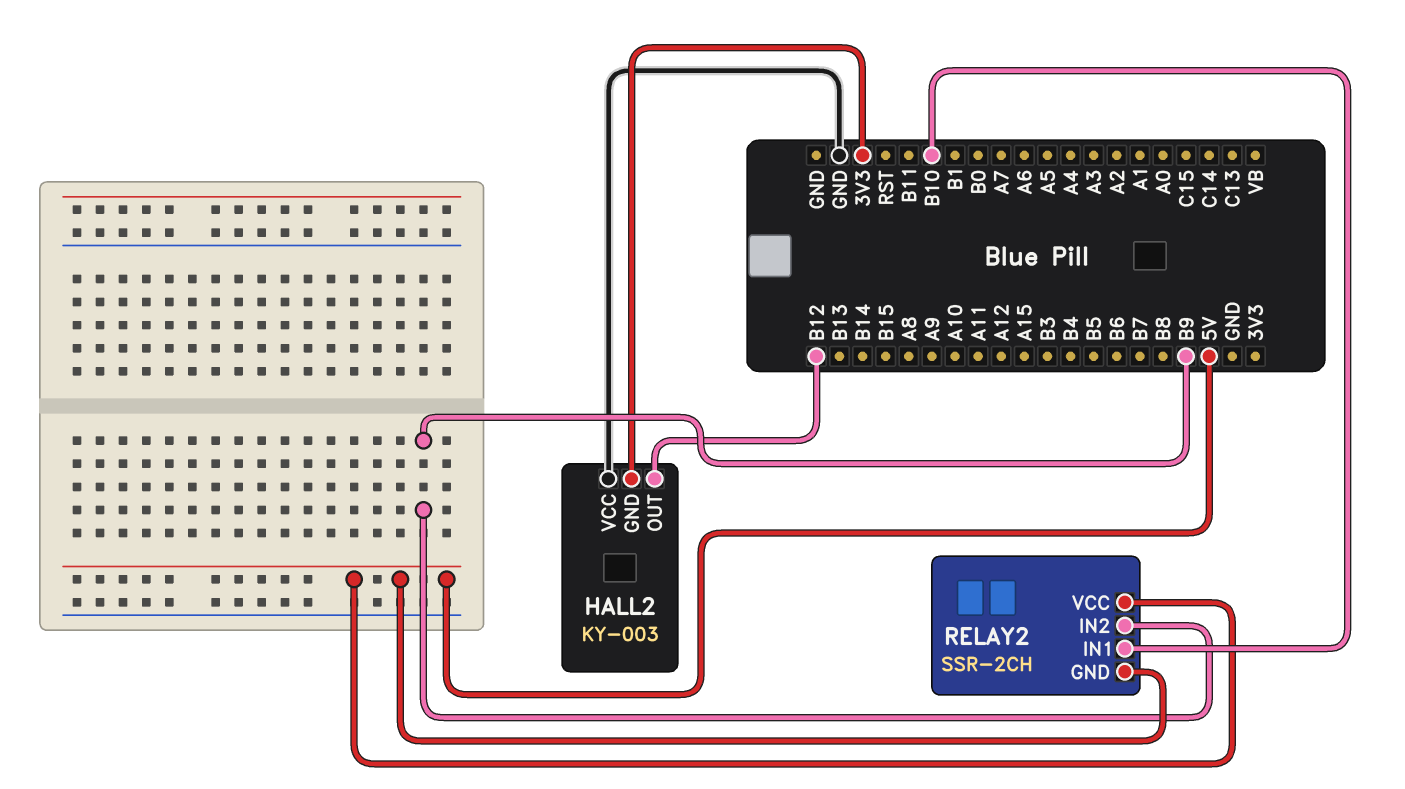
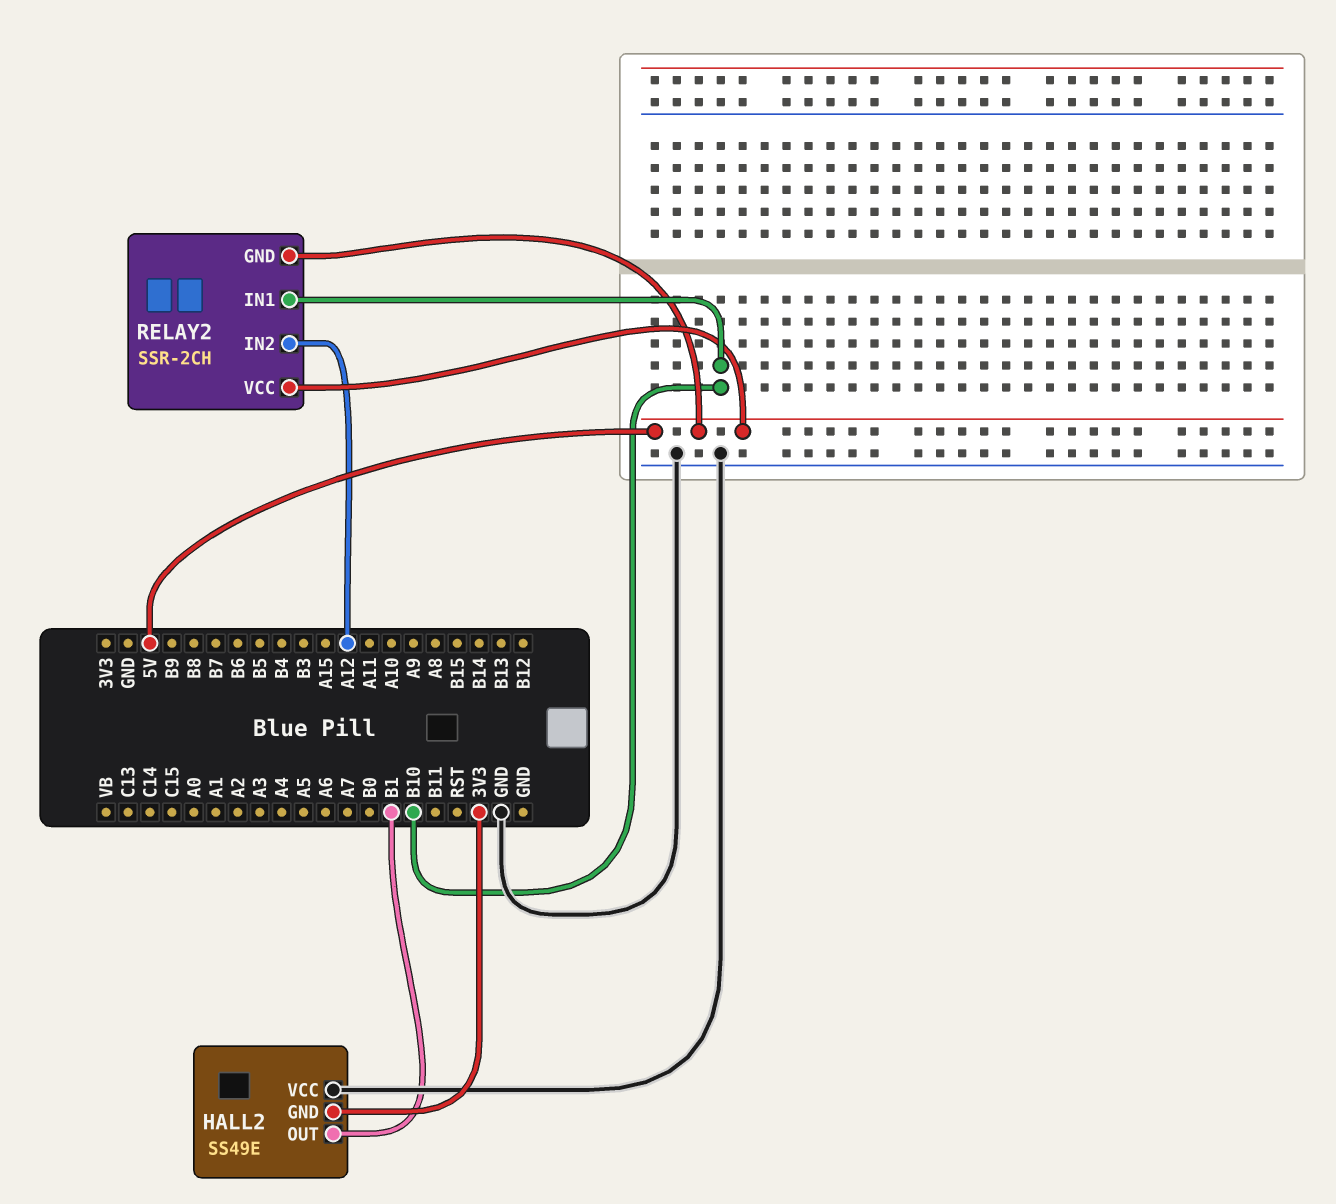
HALL2: KY-003 -> SS49E
HALL2 pin OUT: B12 -> B1
RELAY2 pin IN2: B9 -> A12

